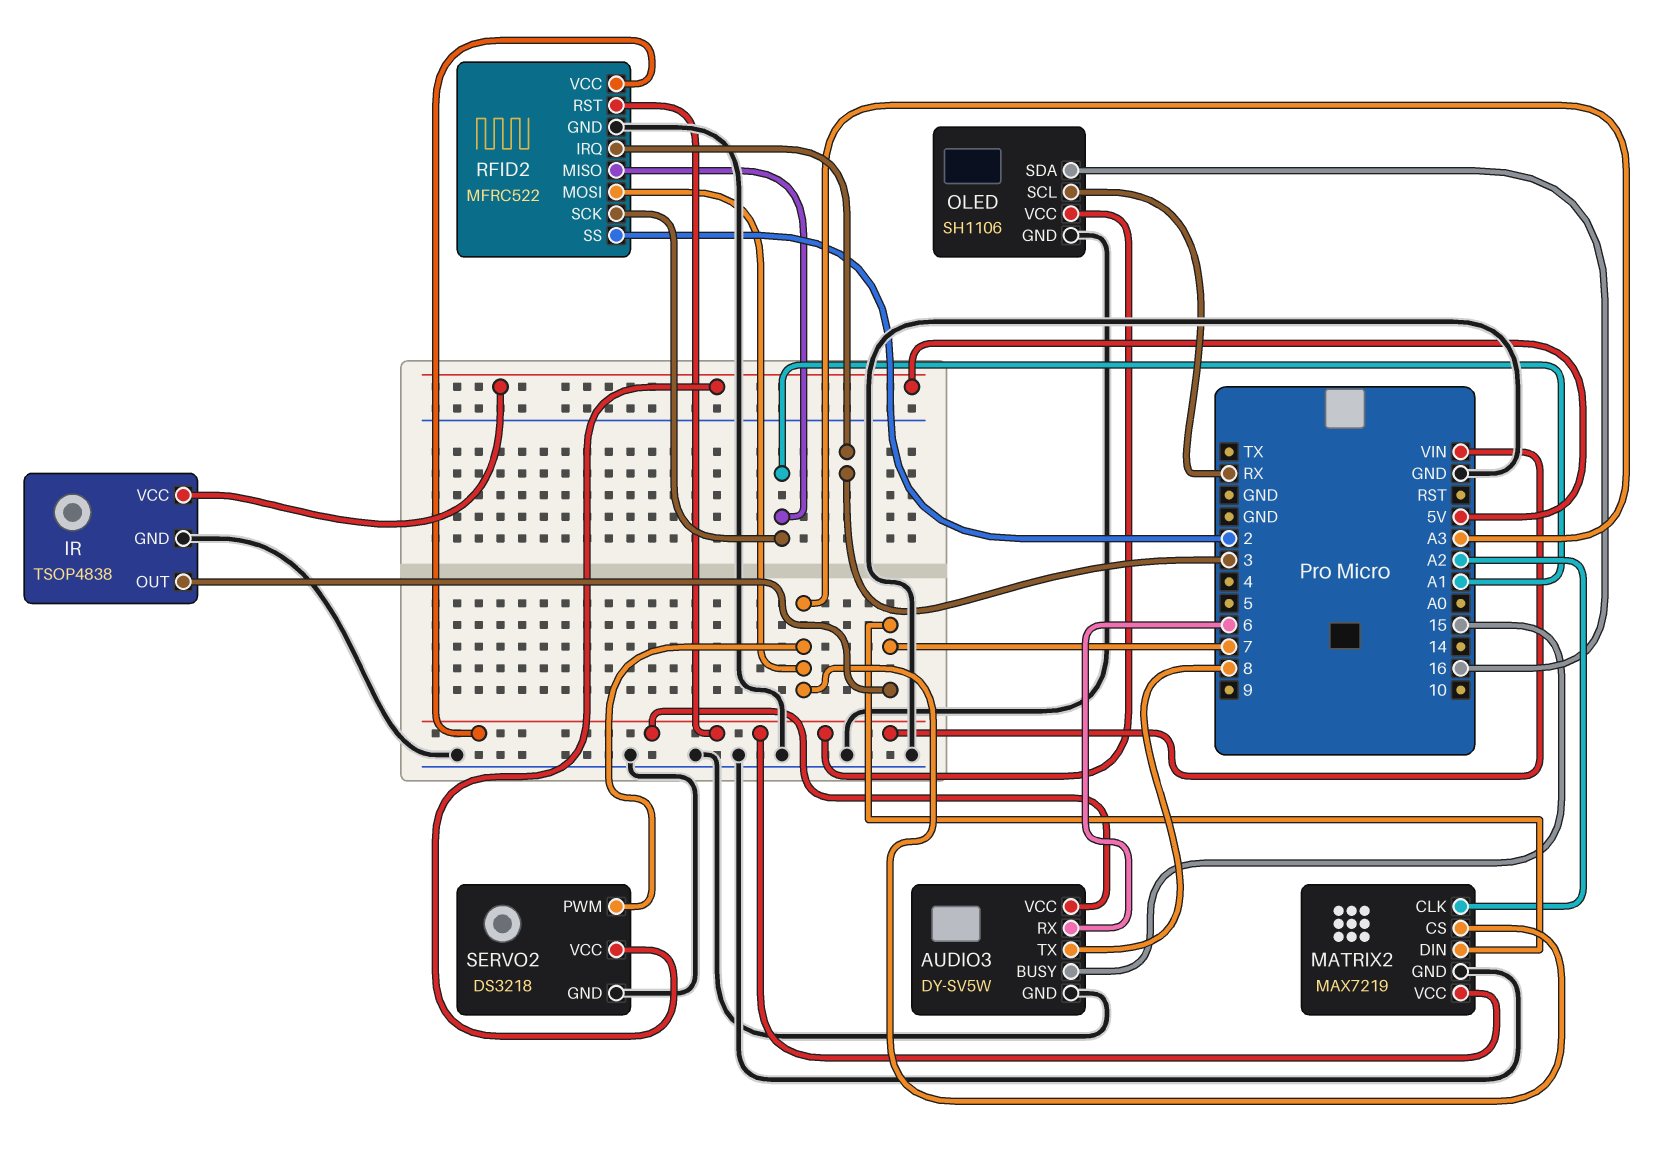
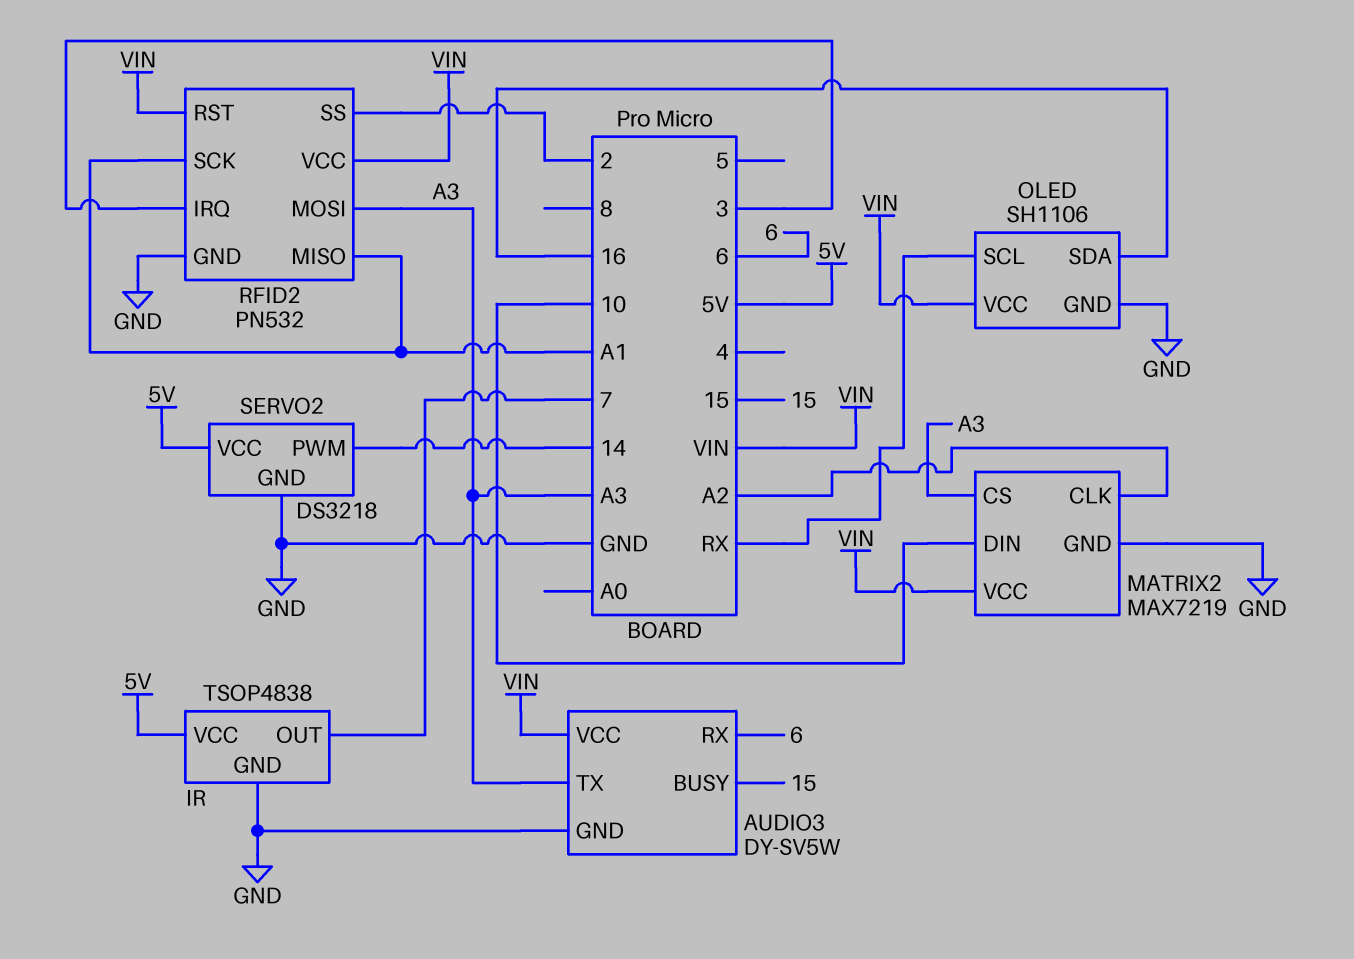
AUDIO3 pin TX: 8 -> A3
MATRIX2 pin DIN: 7 -> 10
RFID2: MFRC522 -> PN532
SERVO2 pin PWM: A3 -> 14

